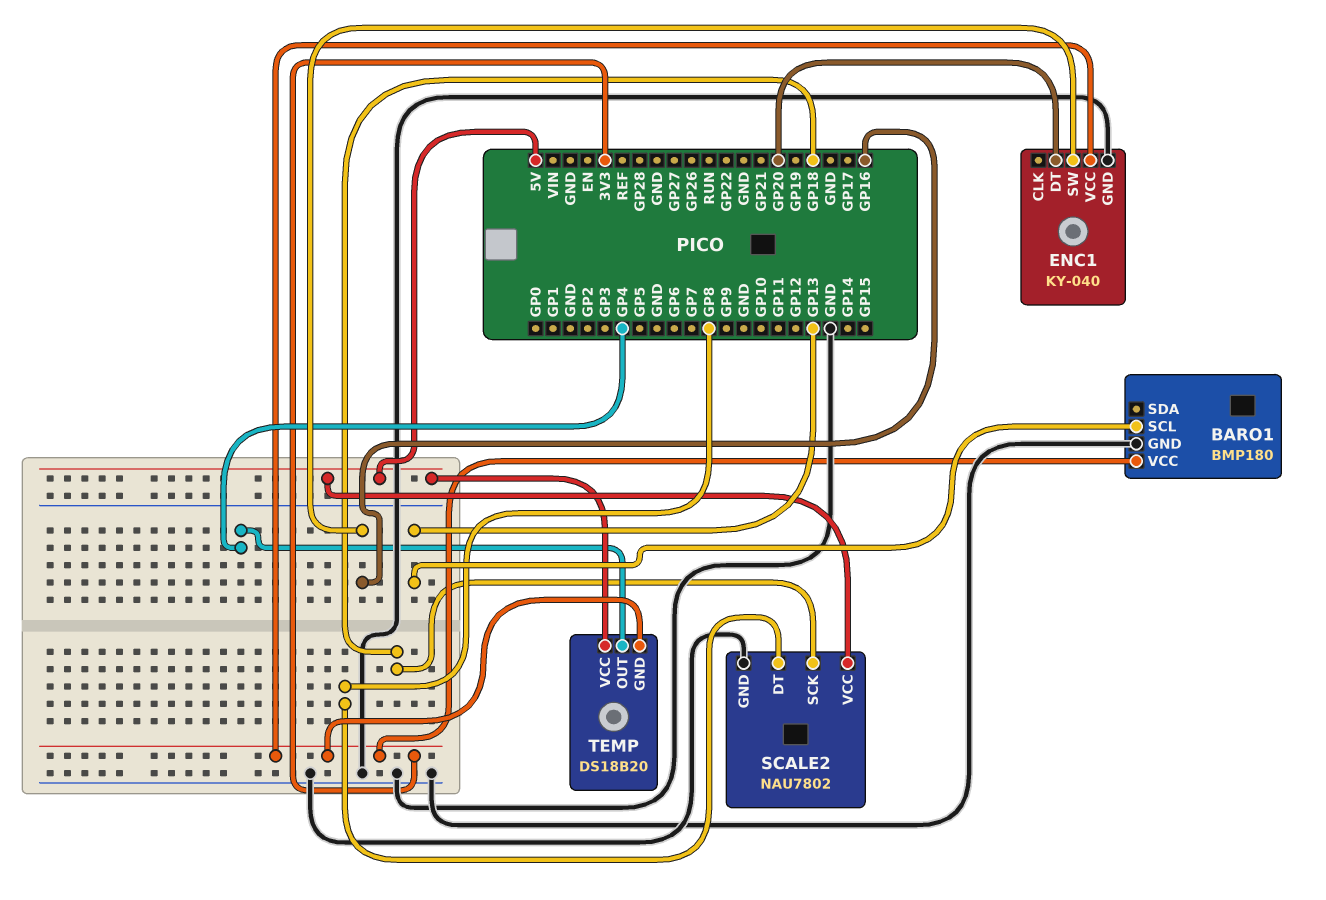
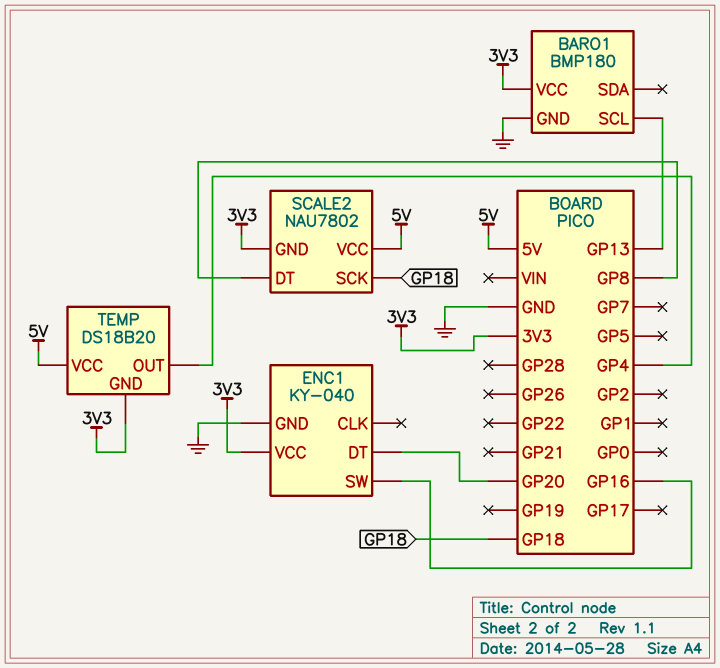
SCALE2 pin GND: GND -> 3V3

